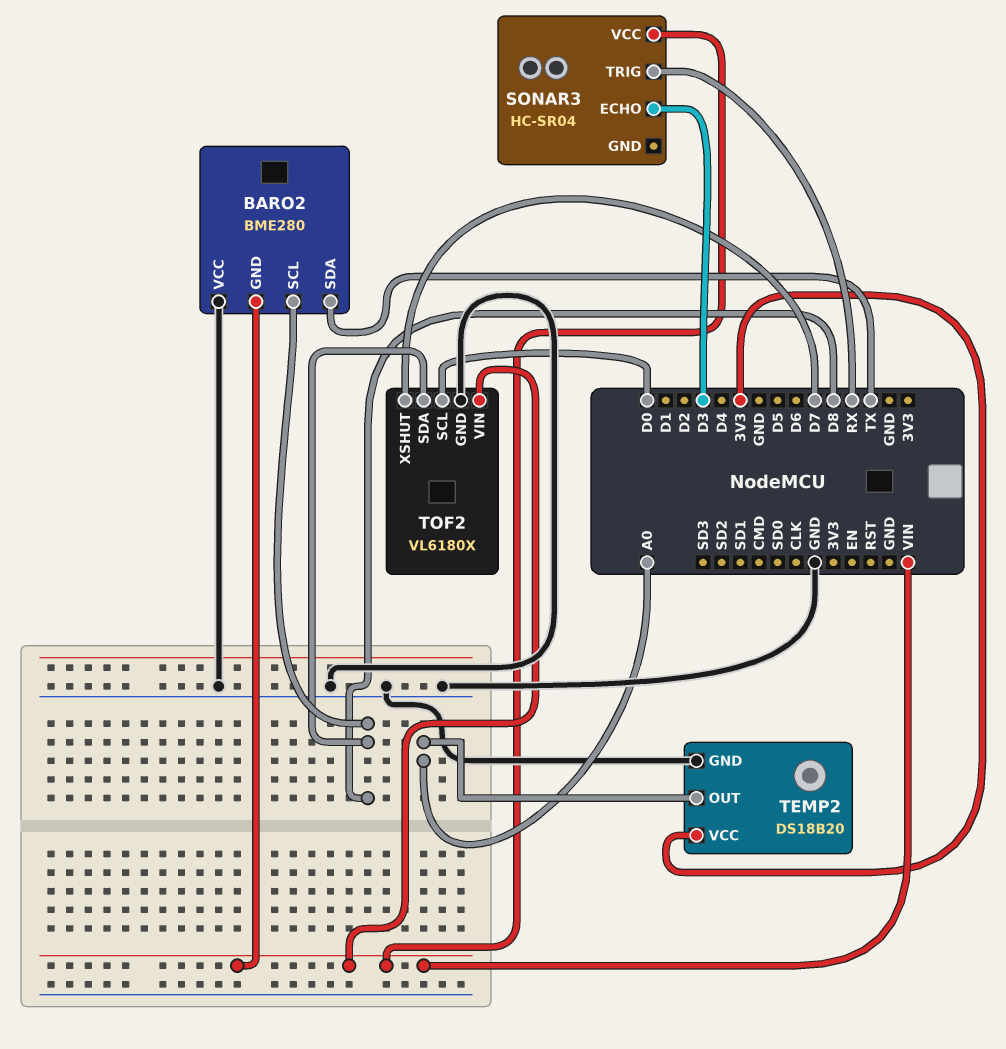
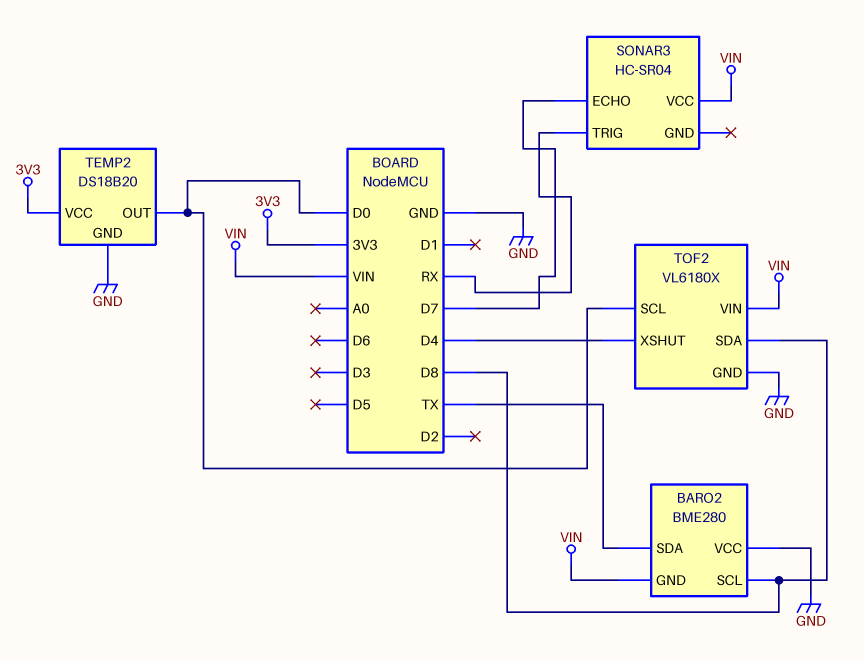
SONAR3 pin ECHO: D3 -> D7
TEMP2 pin OUT: A0 -> D0
TOF2 pin XSHUT: D7 -> D4

